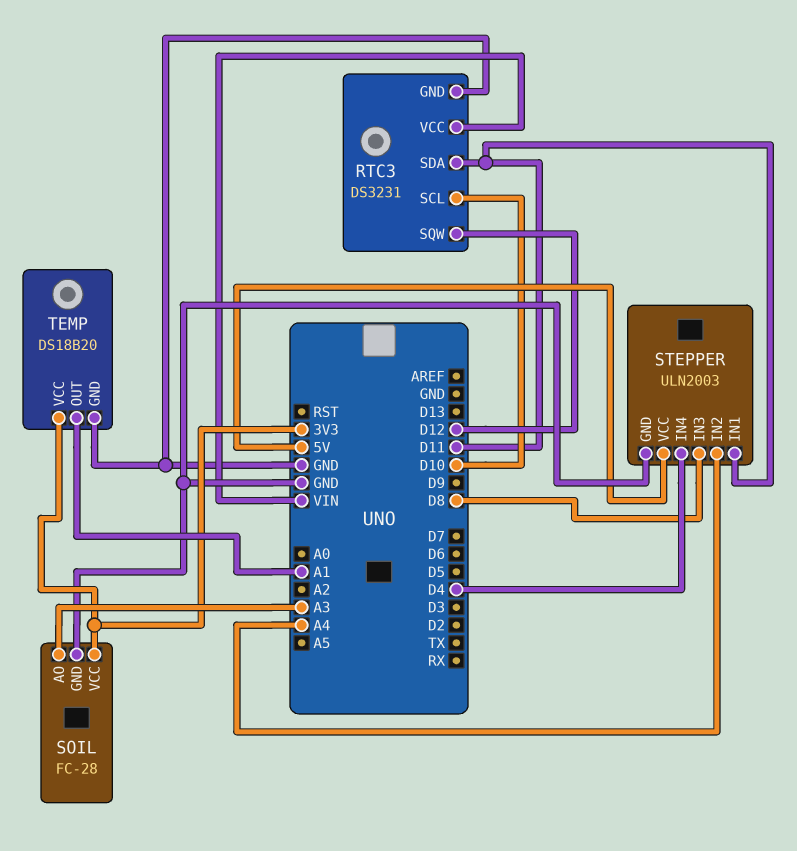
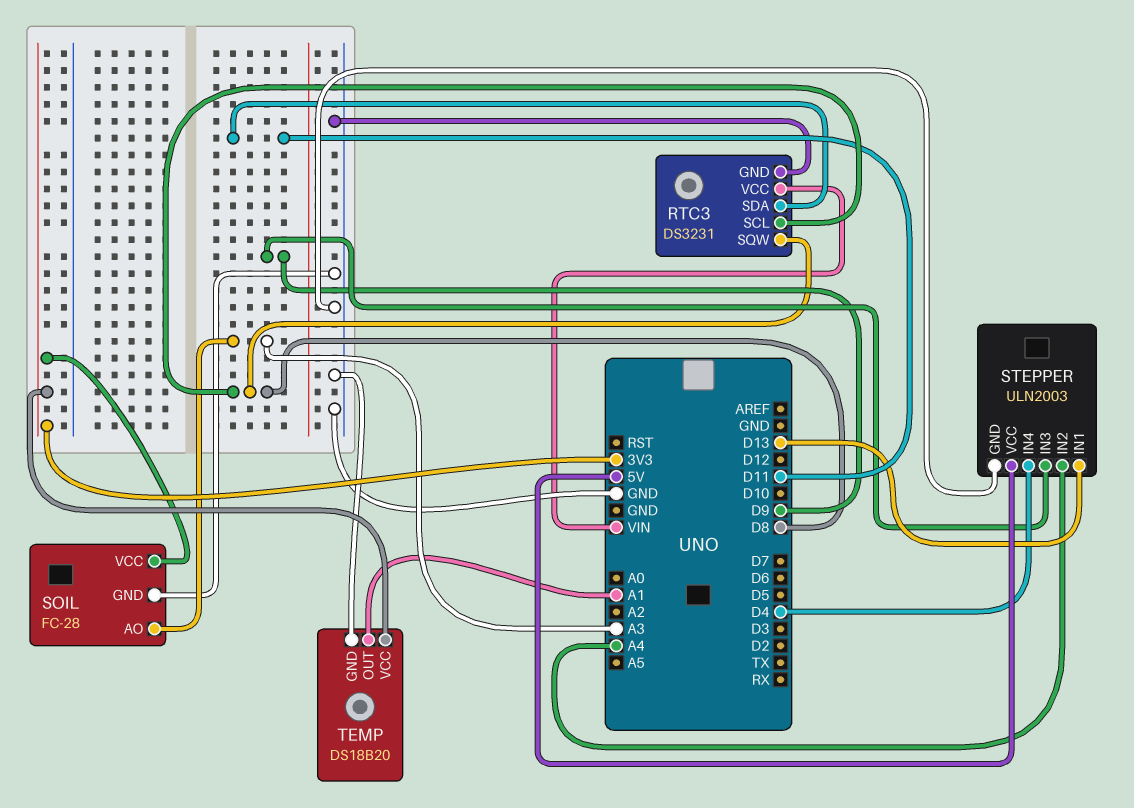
RTC3 pin SCL: D10 -> D8
RTC3 pin SQW: D12 -> D8
STEPPER pin IN1: D11 -> D13
STEPPER pin IN3: D8 -> D9

